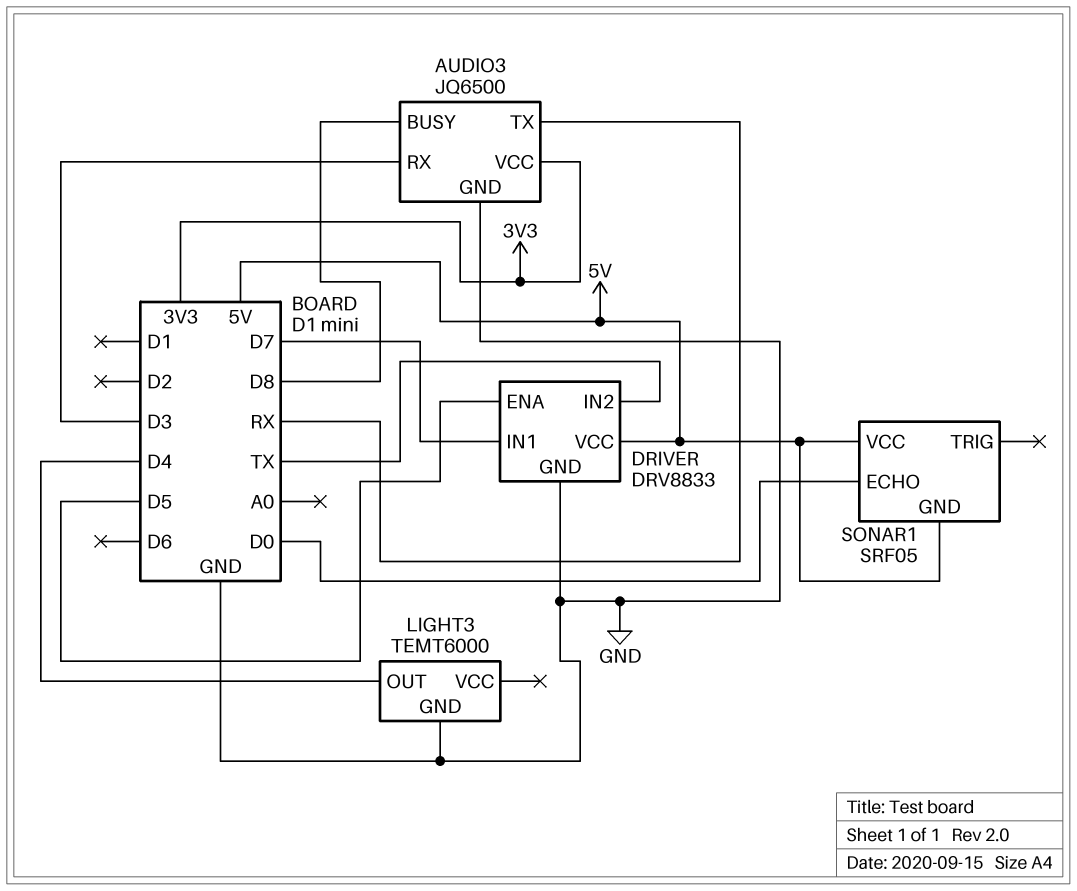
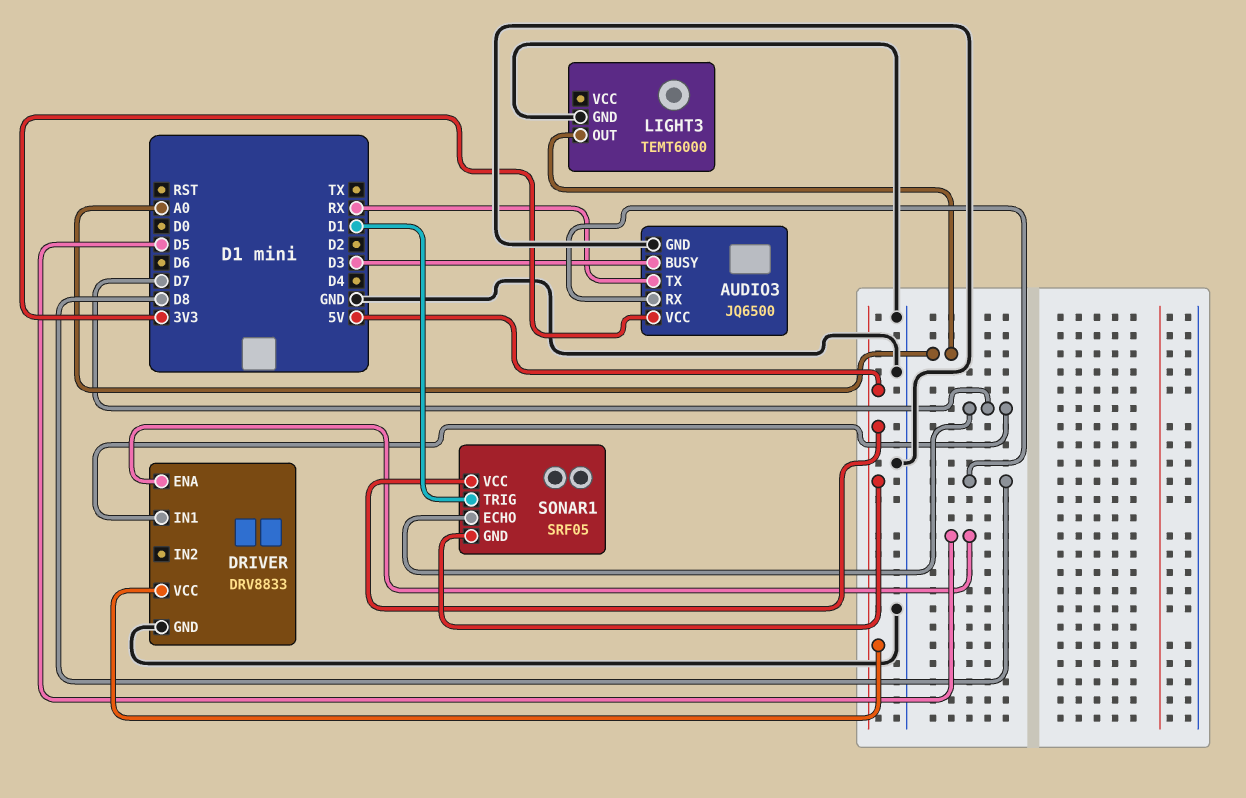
AUDIO3 pin BUSY: D8 -> D3
AUDIO3 pin RX: D3 -> D8
DRIVER pin IN2: TX -> none
LIGHT3 pin OUT: D4 -> A0
SONAR1 pin ECHO: D0 -> D7
SONAR1 pin TRIG: none -> D1

